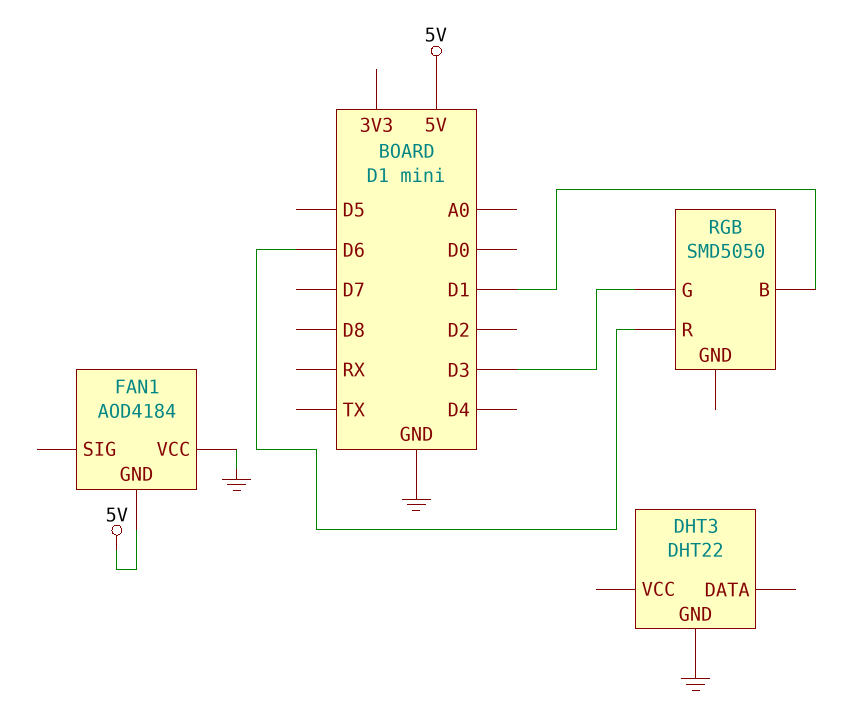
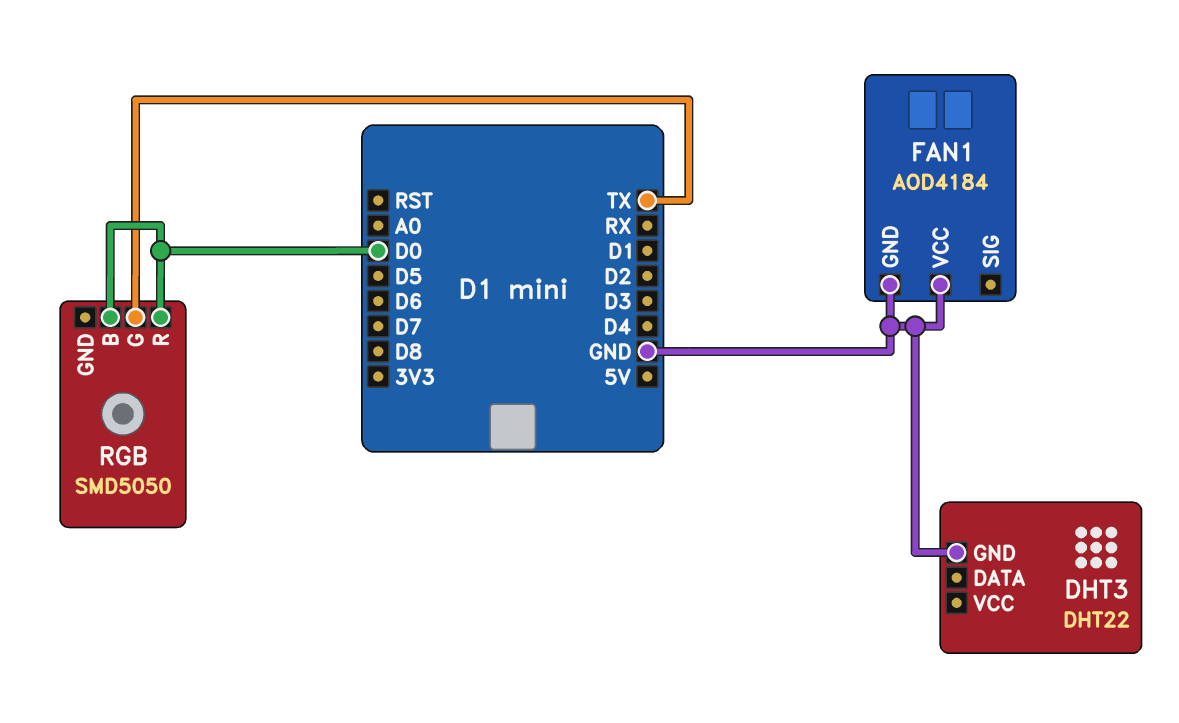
FAN1 pin GND: 5V -> GND
RGB pin B: D1 -> D0
RGB pin G: D3 -> TX
RGB pin R: D6 -> D0

